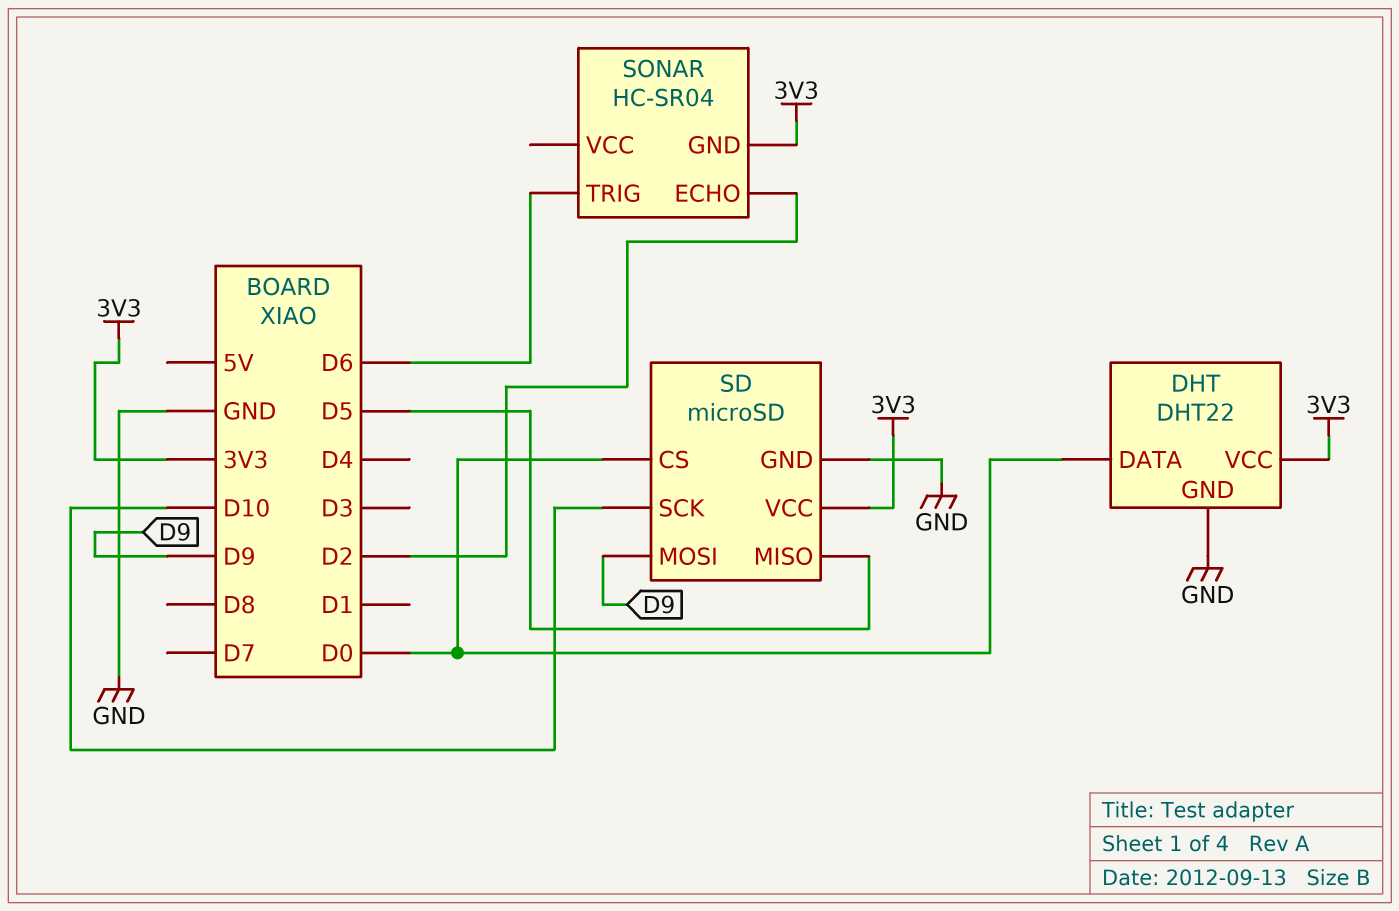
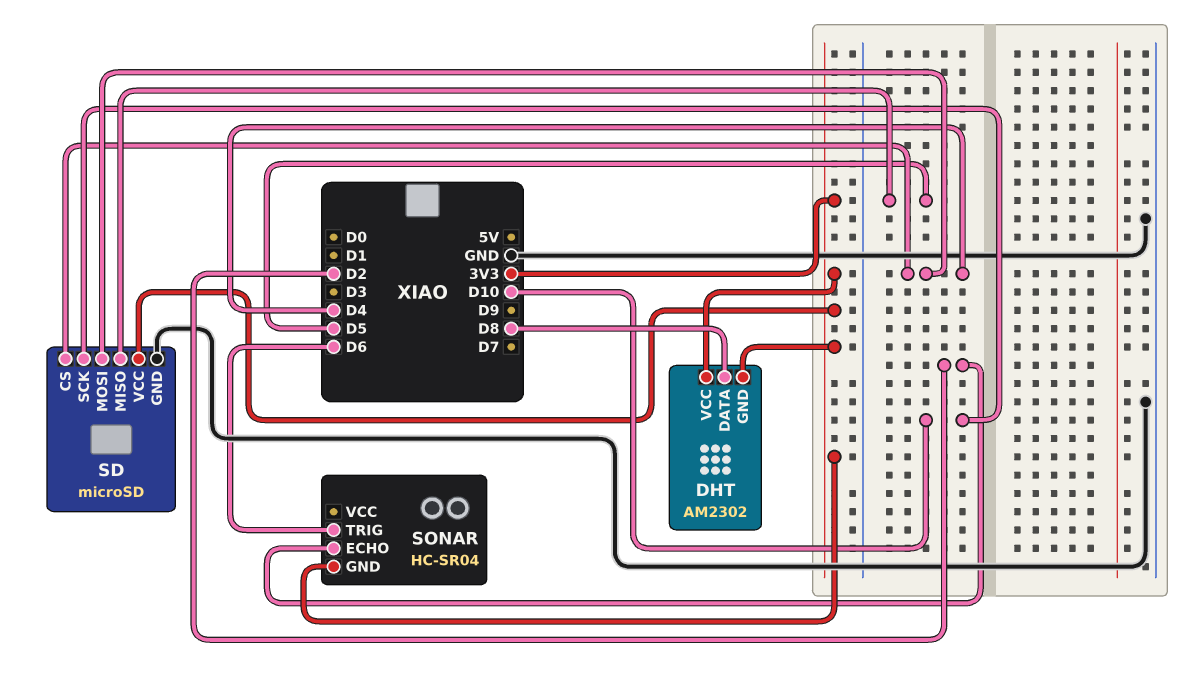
DHT: DHT22 -> AM2302
DHT pin DATA: D0 -> D8
DHT pin GND: GND -> 3V3
SD pin CS: D0 -> D4
SD pin MOSI: D9 -> D4

